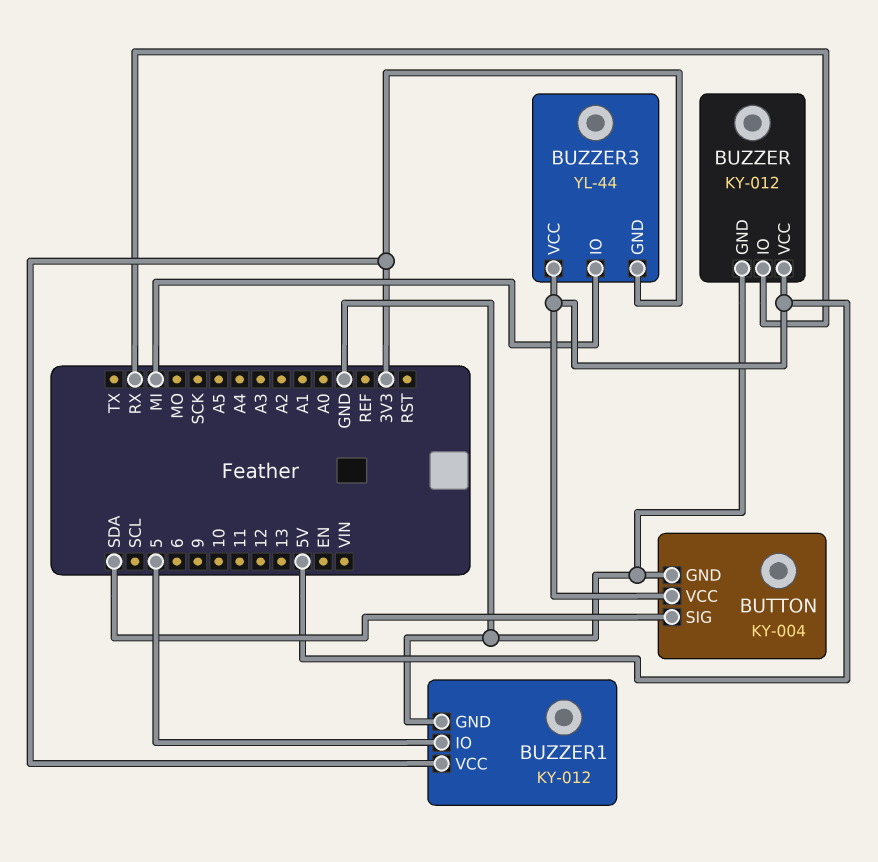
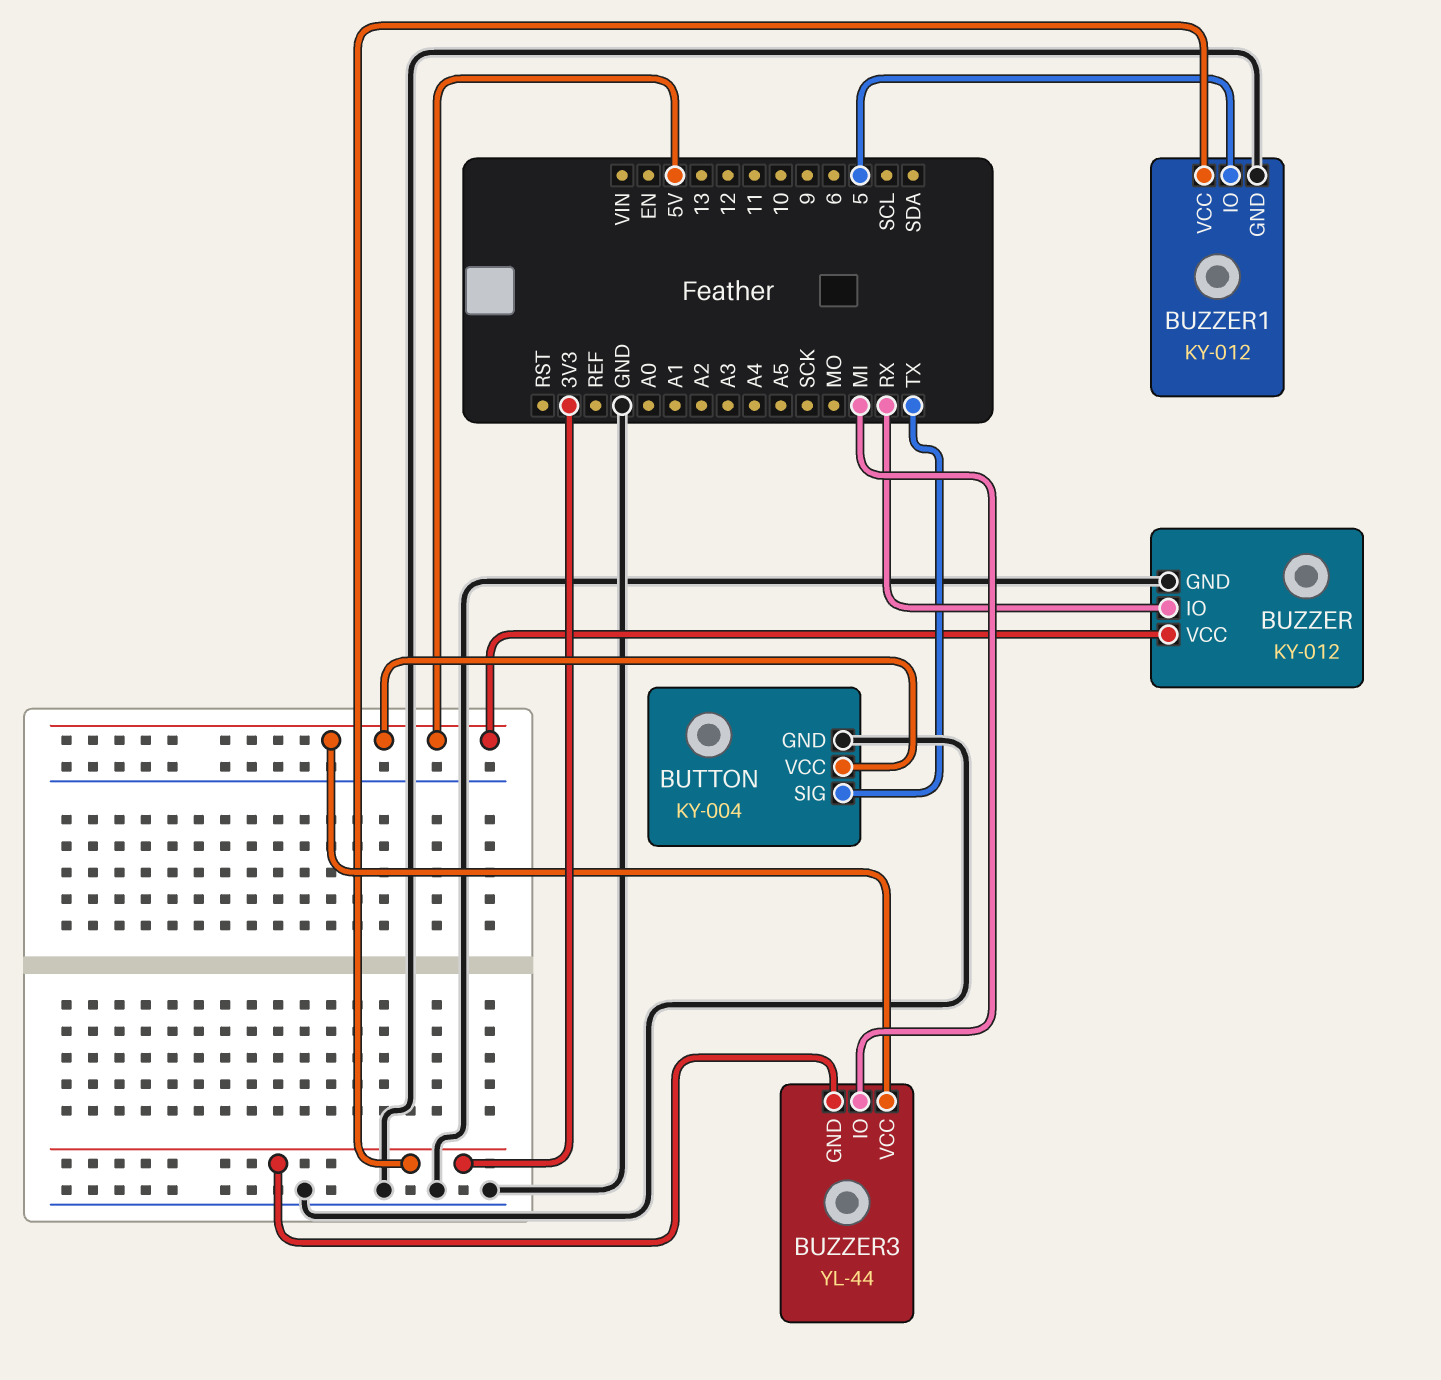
BUTTON pin SIG: SDA -> TX

